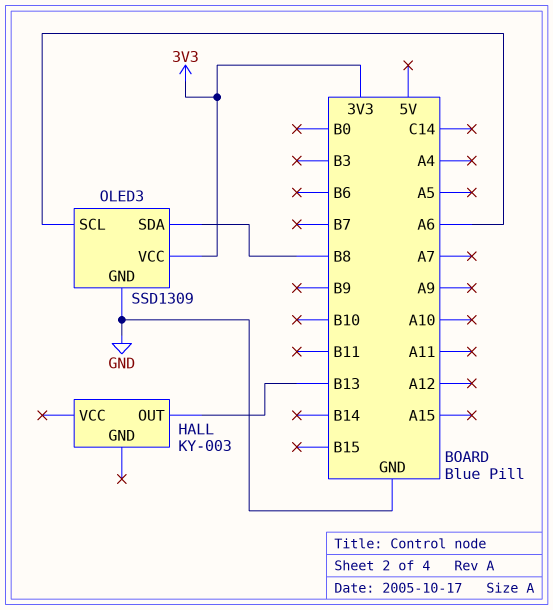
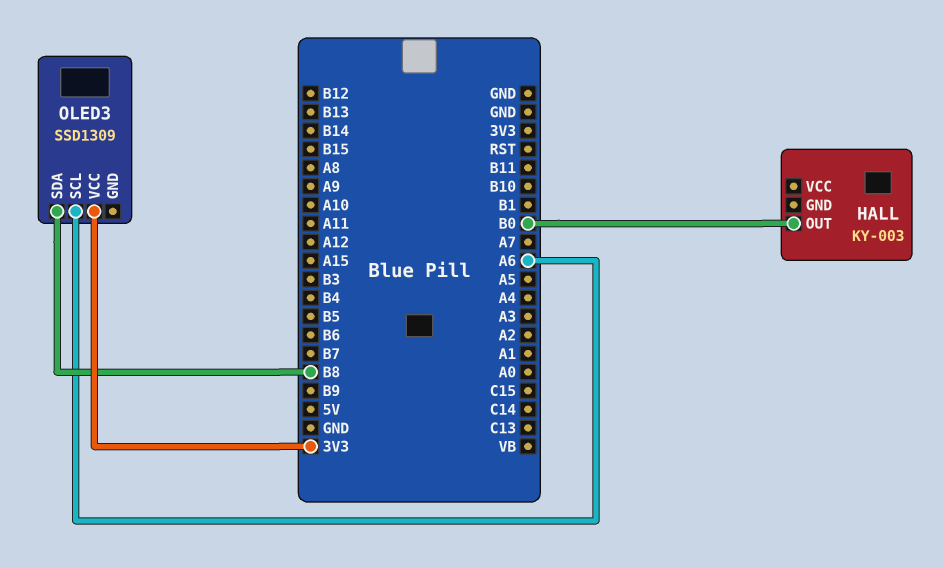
HALL pin OUT: B13 -> B0
OLED3 pin GND: GND -> none

